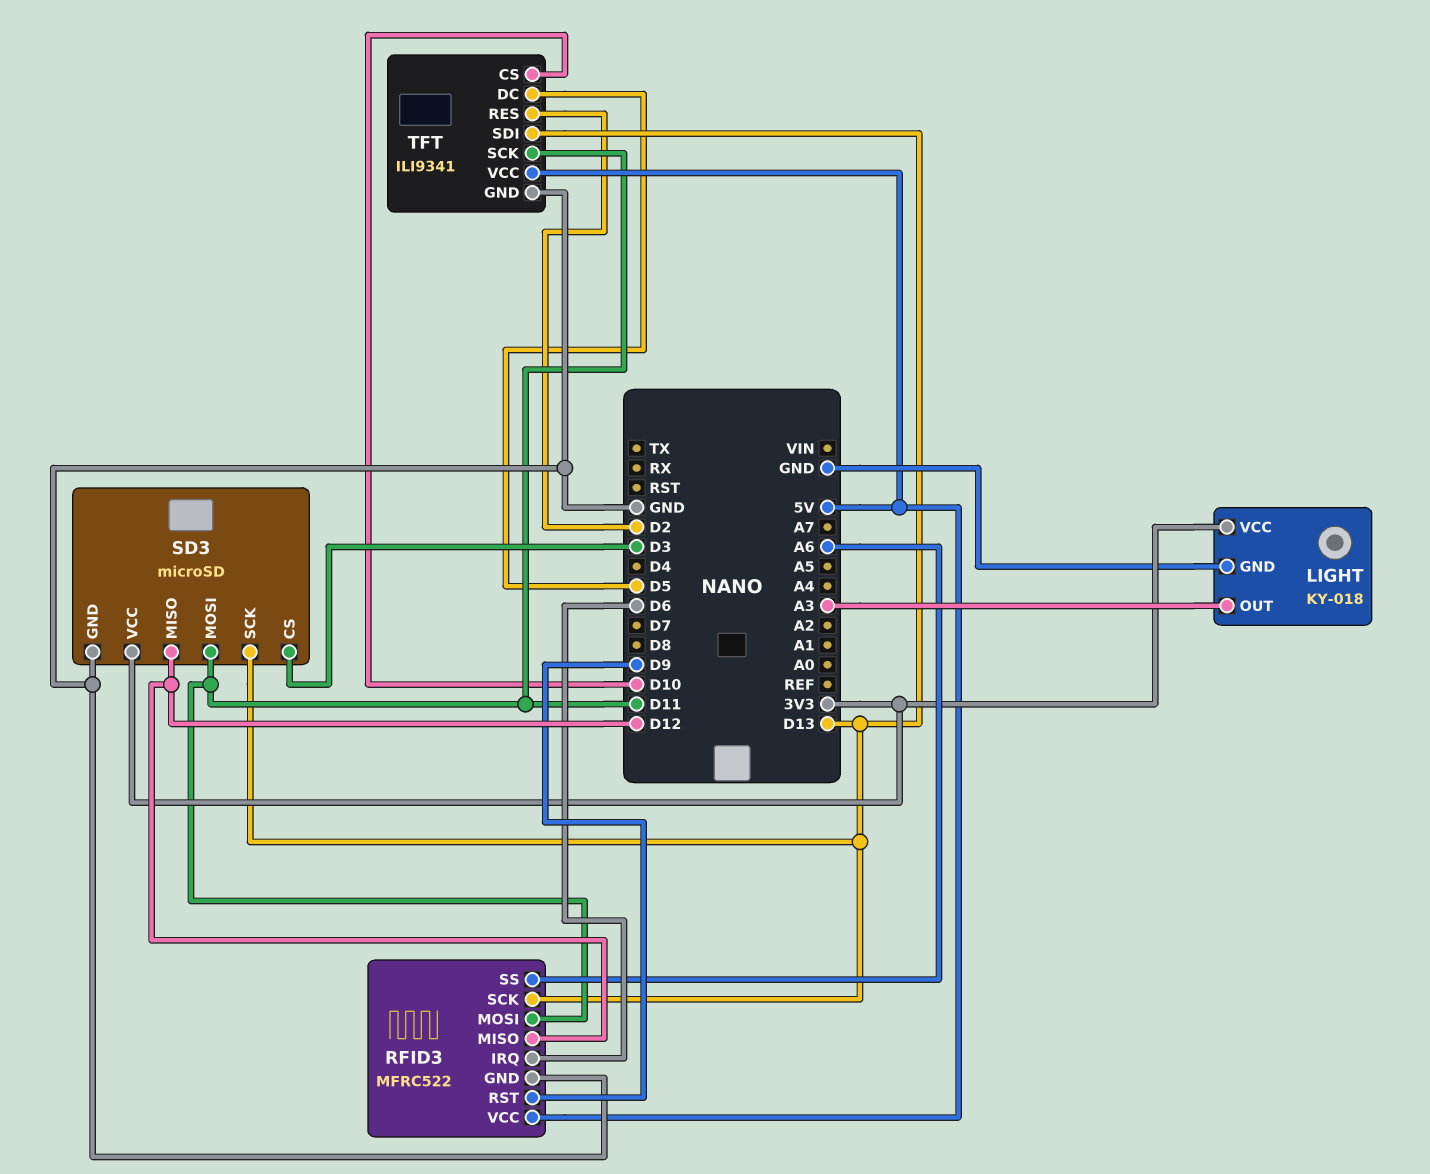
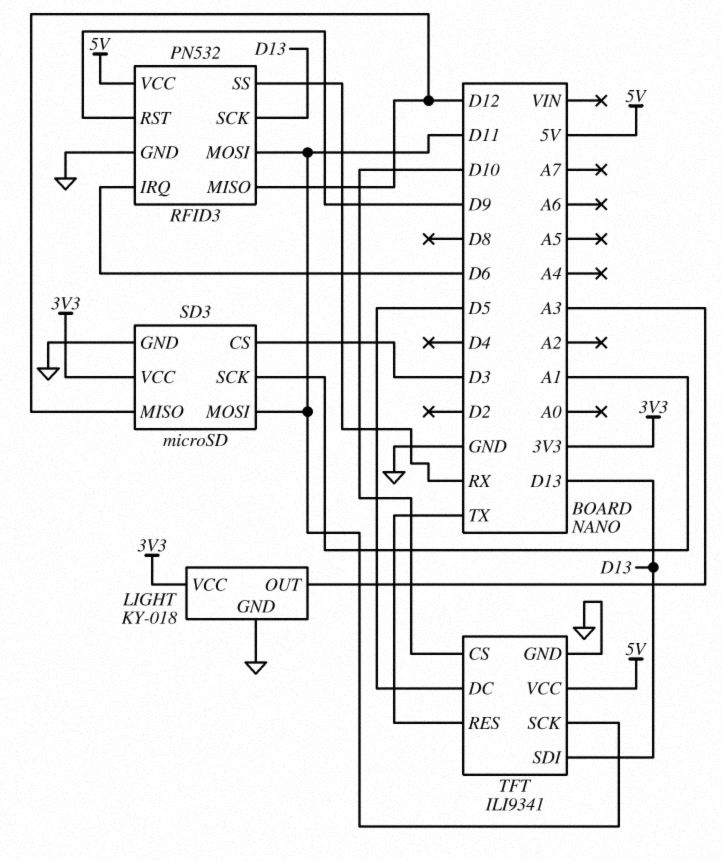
RFID3: MFRC522 -> PN532
RFID3 pin SS: A6 -> RX
SD3 pin SCK: D13 -> A1
TFT pin RES: D2 -> TX

